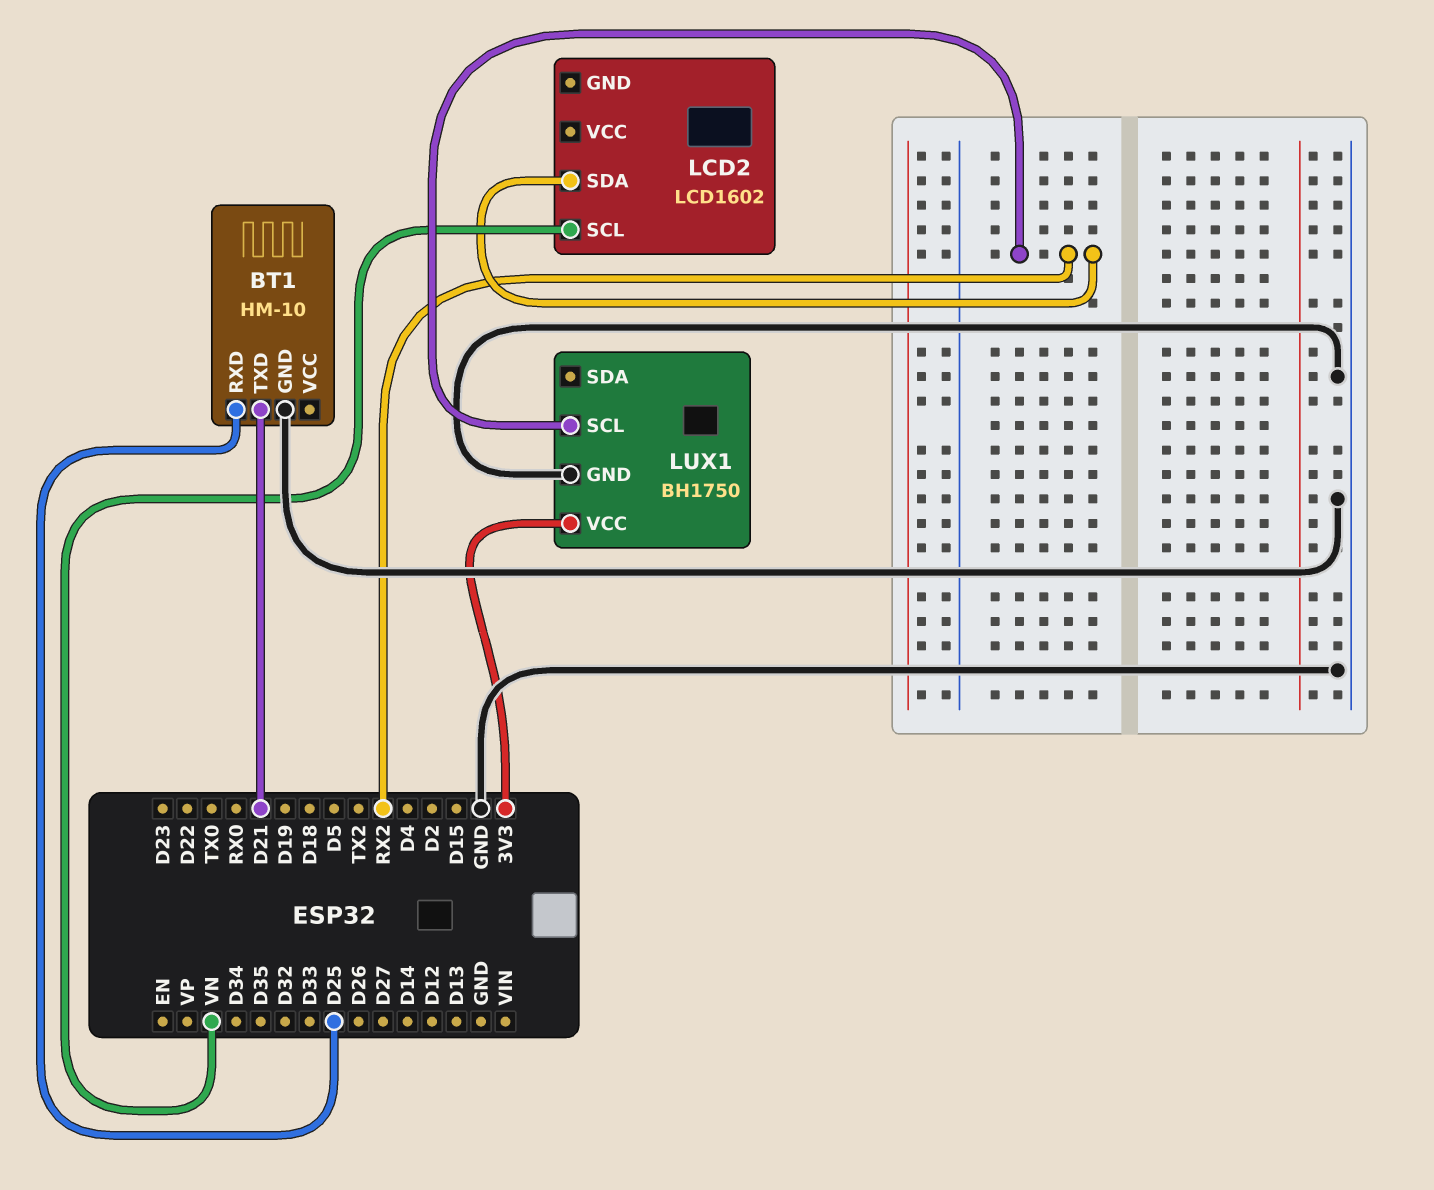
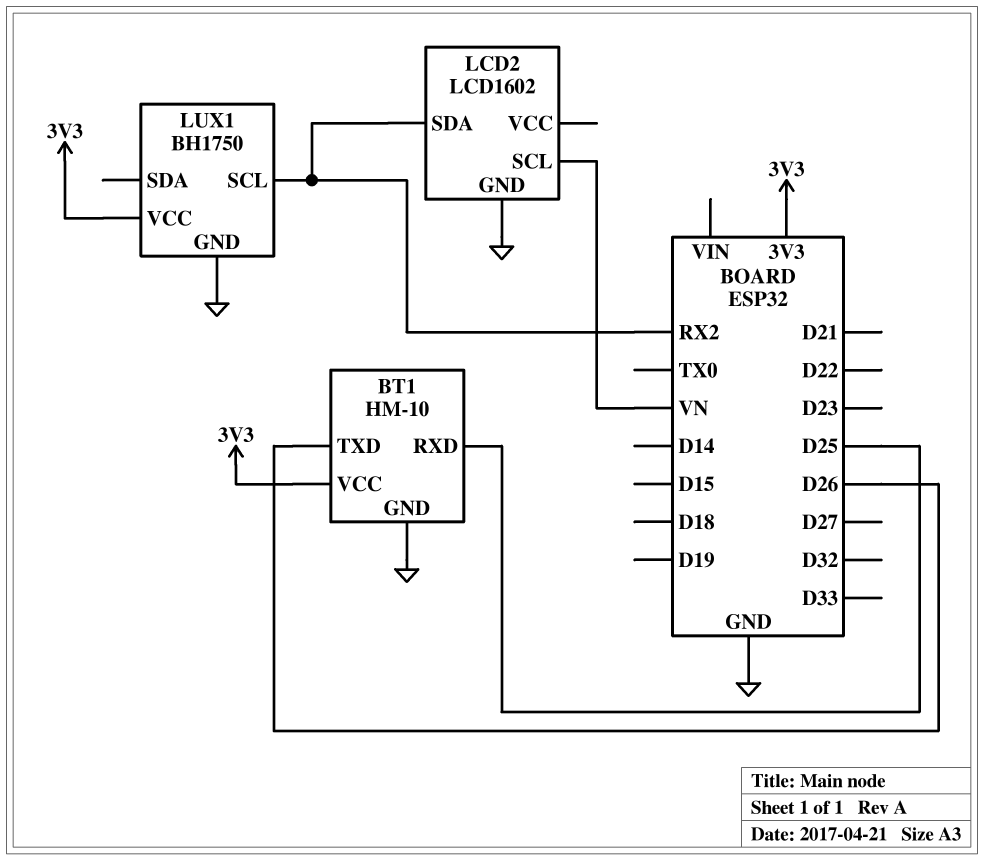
BT1 pin TXD: D21 -> D26
BT1 pin VCC: none -> 3V3
LCD2 pin GND: none -> GND

